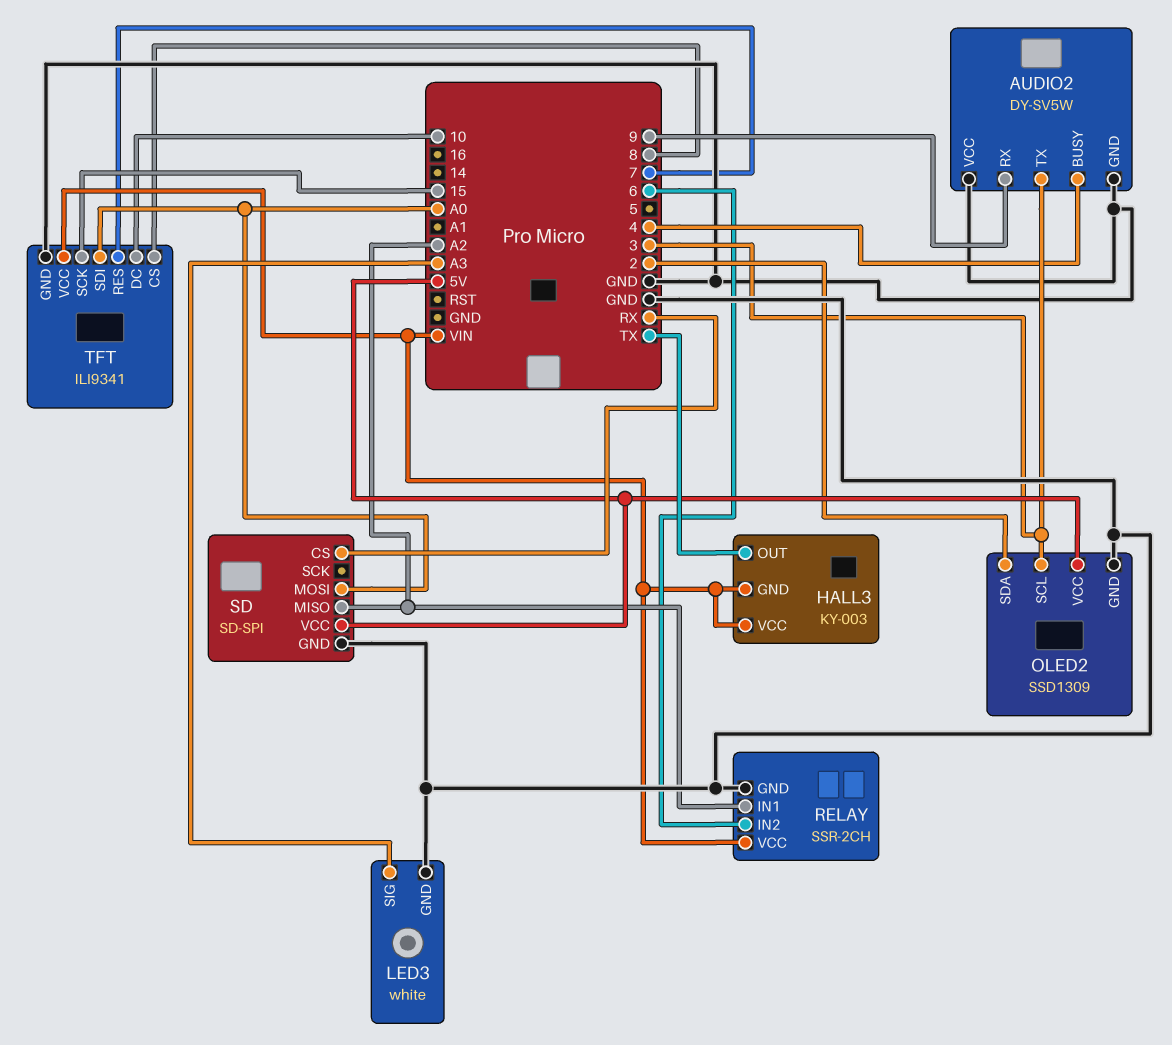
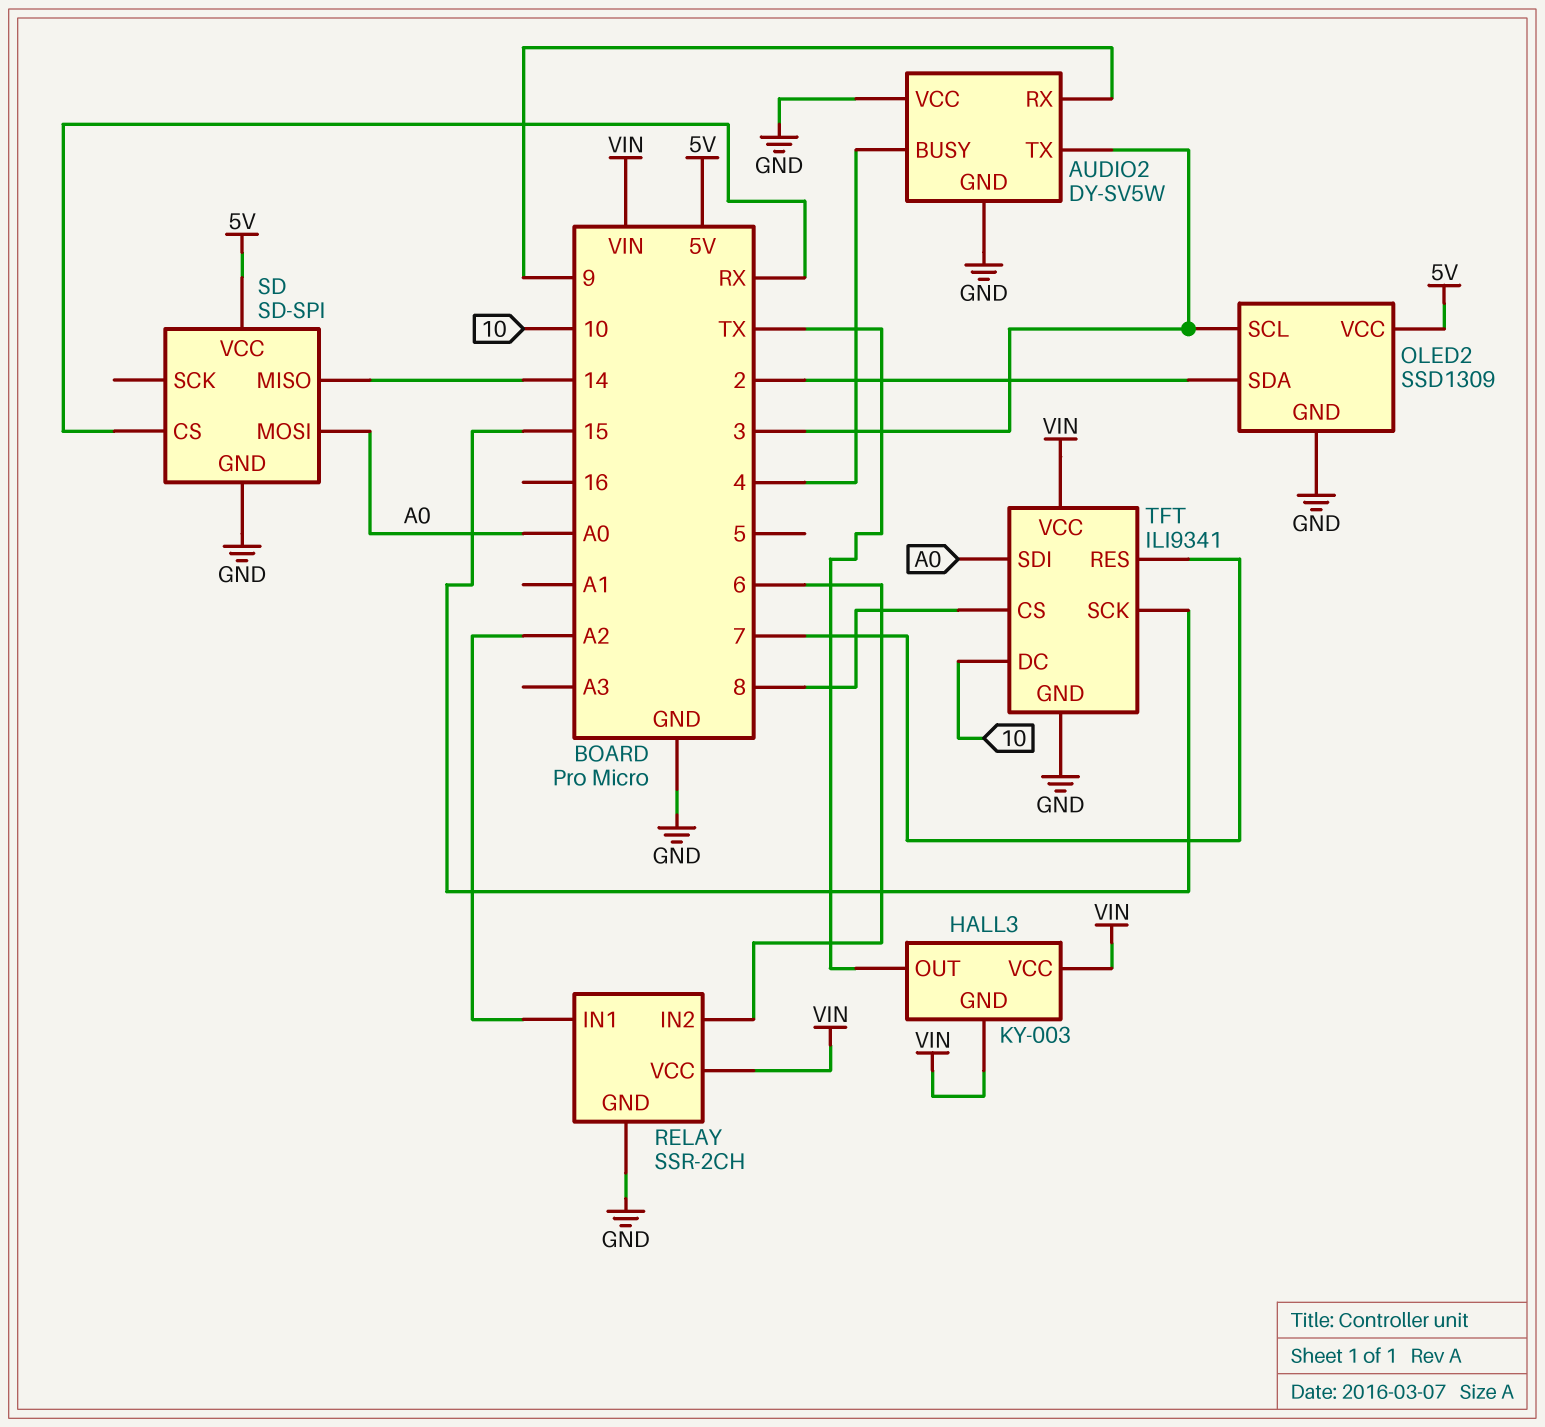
LED3: white -> none
LED3 pin GND: GND -> none
LED3 pin SIG: A3 -> none
SD pin MISO: A2 -> 14

